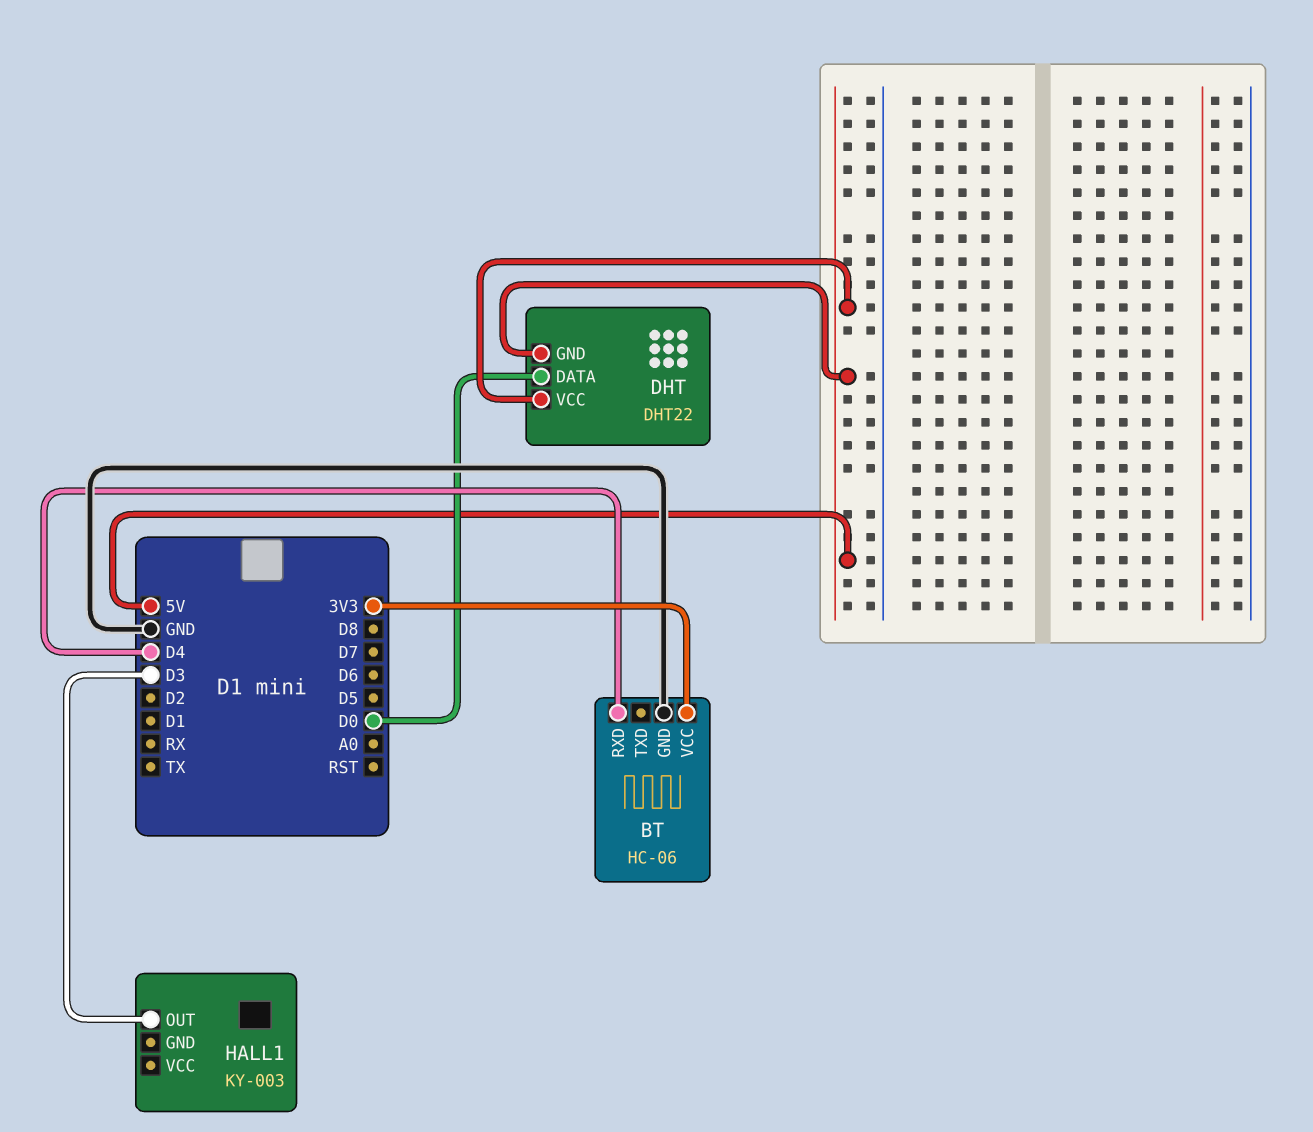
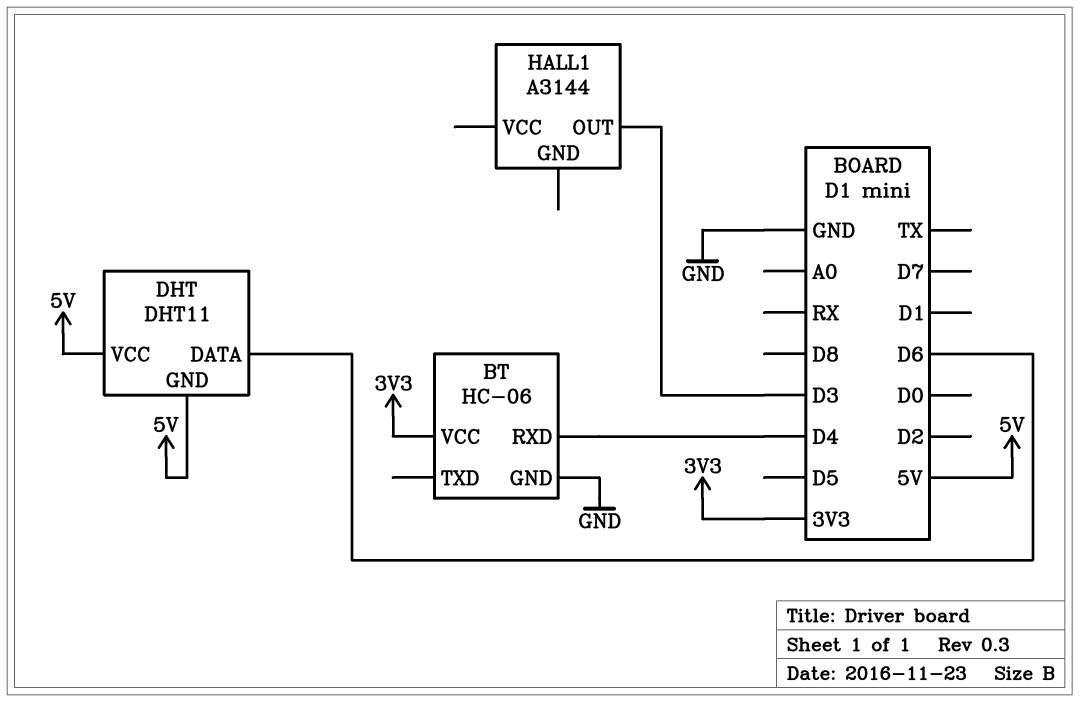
DHT: DHT22 -> DHT11
DHT pin DATA: D0 -> D6
HALL1: KY-003 -> A3144

